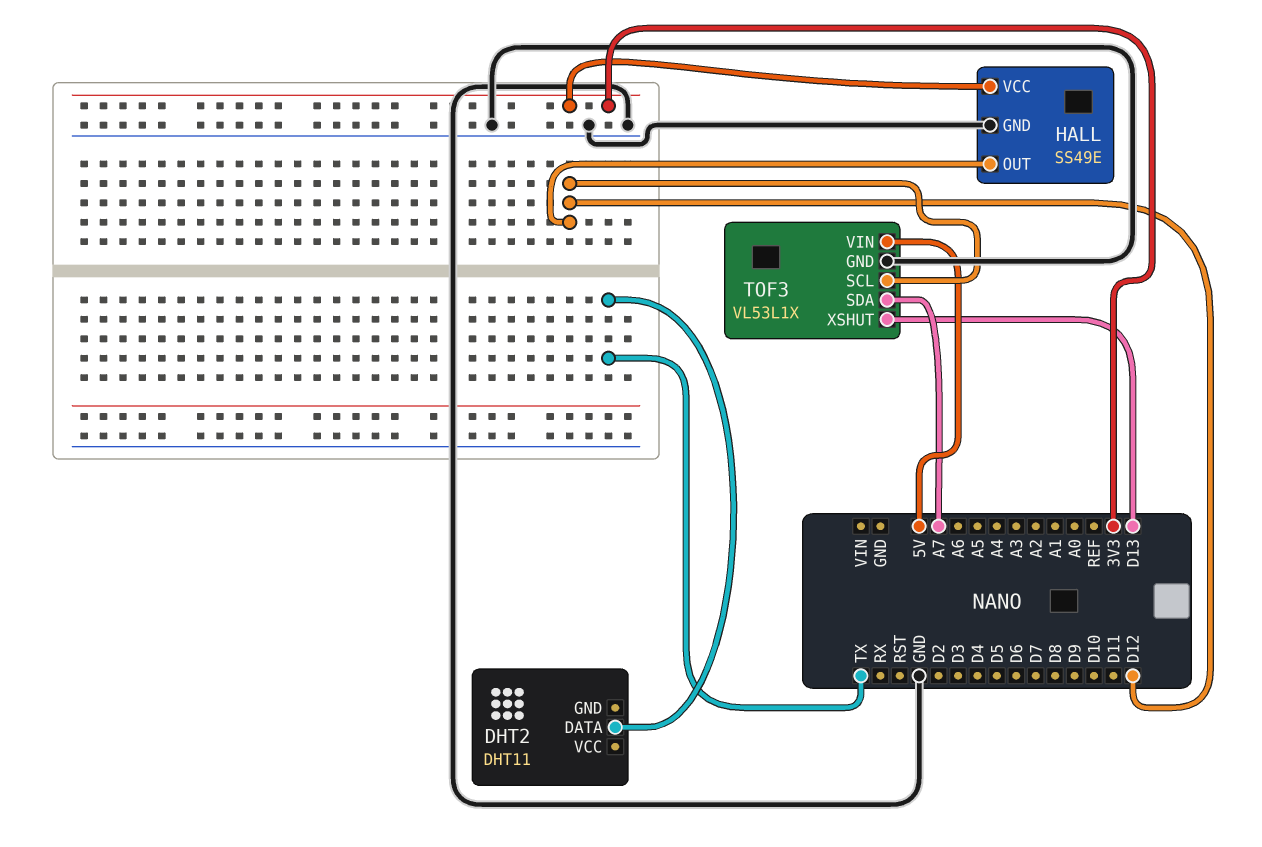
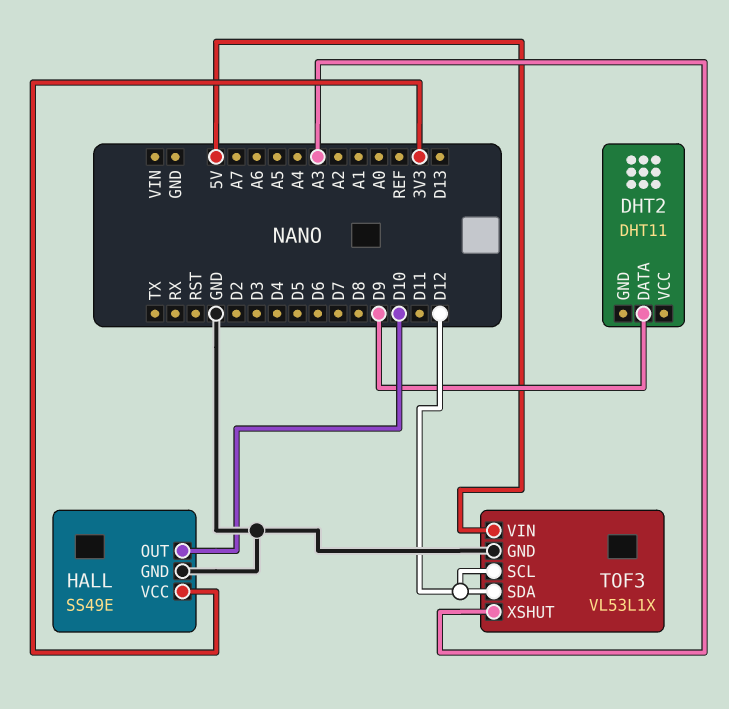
DHT2 pin DATA: TX -> D9
HALL pin OUT: D12 -> D10
TOF3 pin SDA: A7 -> D12
TOF3 pin XSHUT: D13 -> A3

